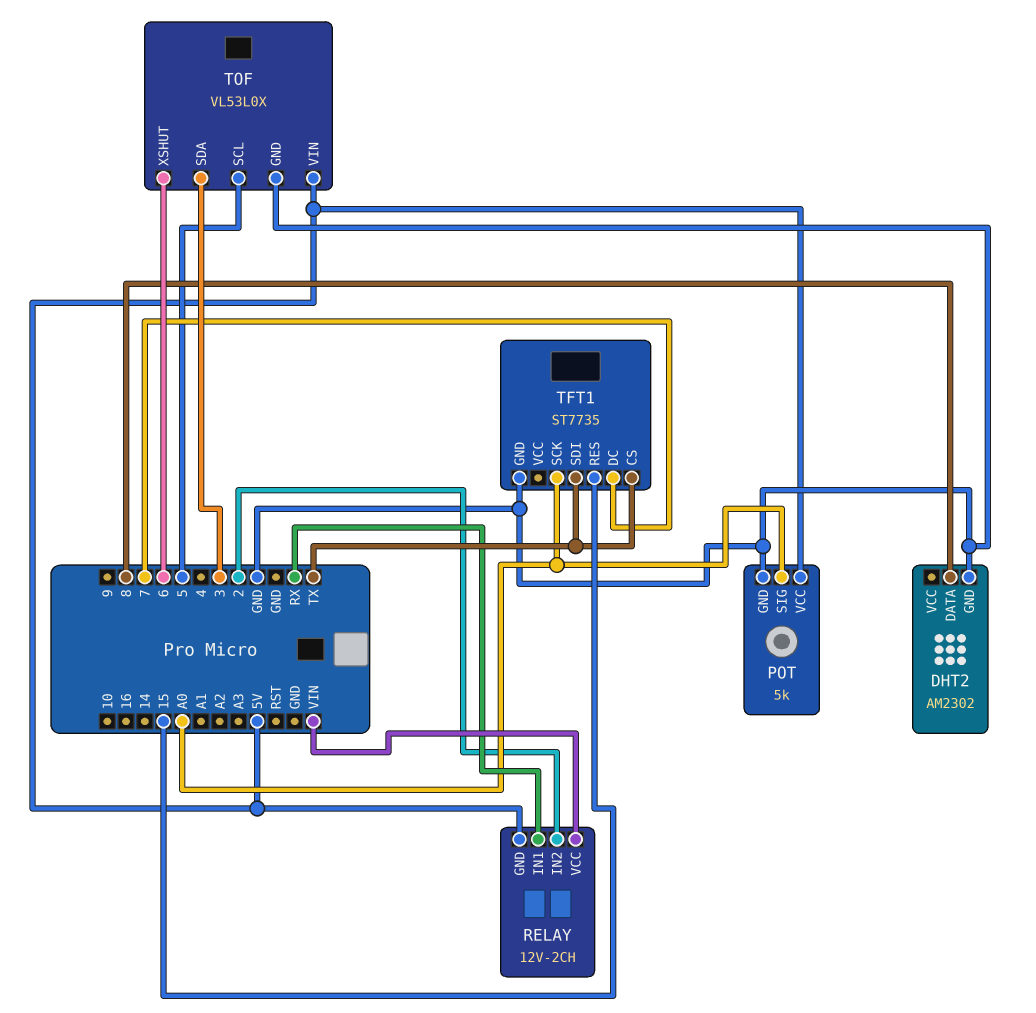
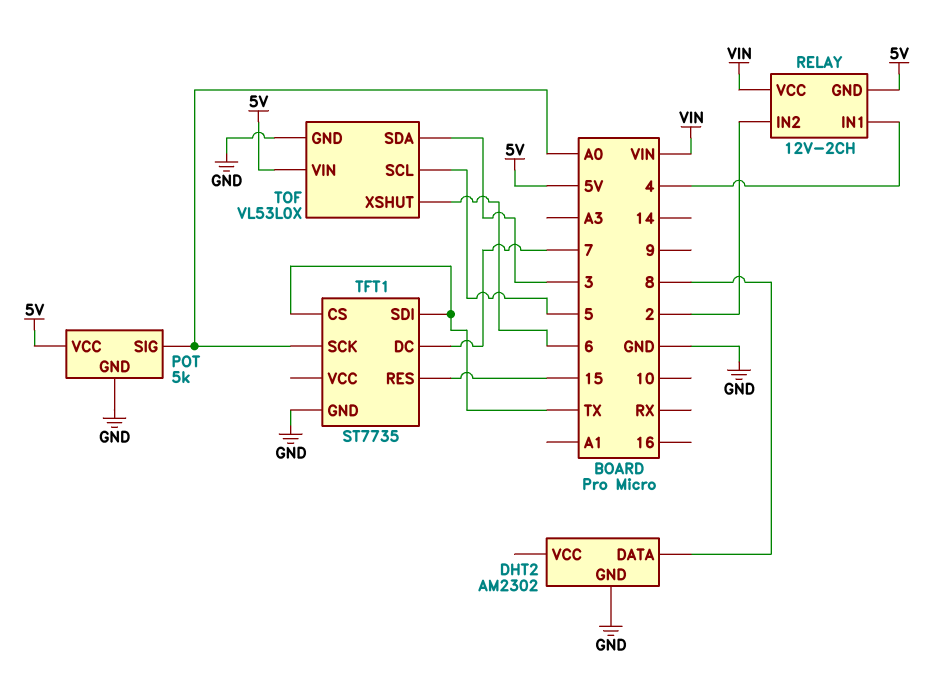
RELAY pin IN1: RX -> 4

